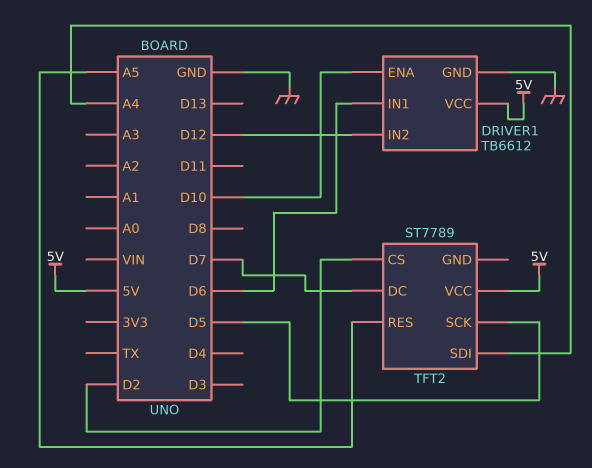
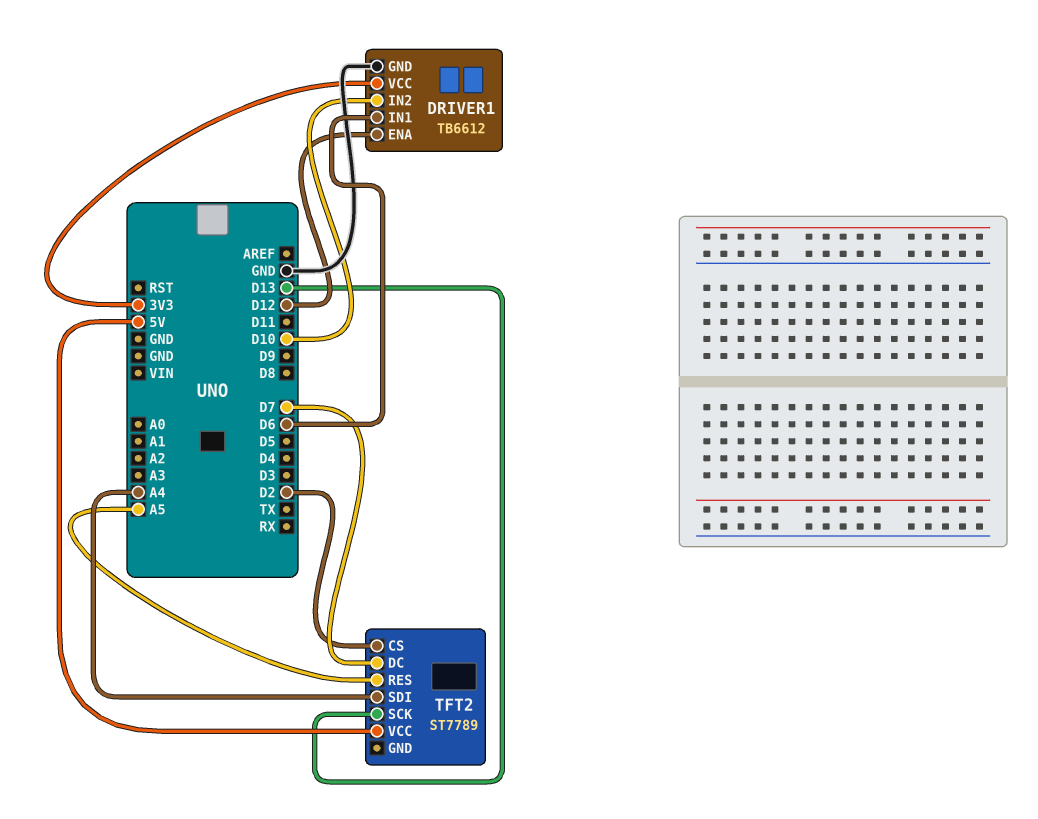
DRIVER1 pin ENA: D10 -> D12
DRIVER1 pin IN2: D12 -> D10
DRIVER1 pin VCC: 5V -> 3V3
TFT2 pin SCK: D5 -> D13

